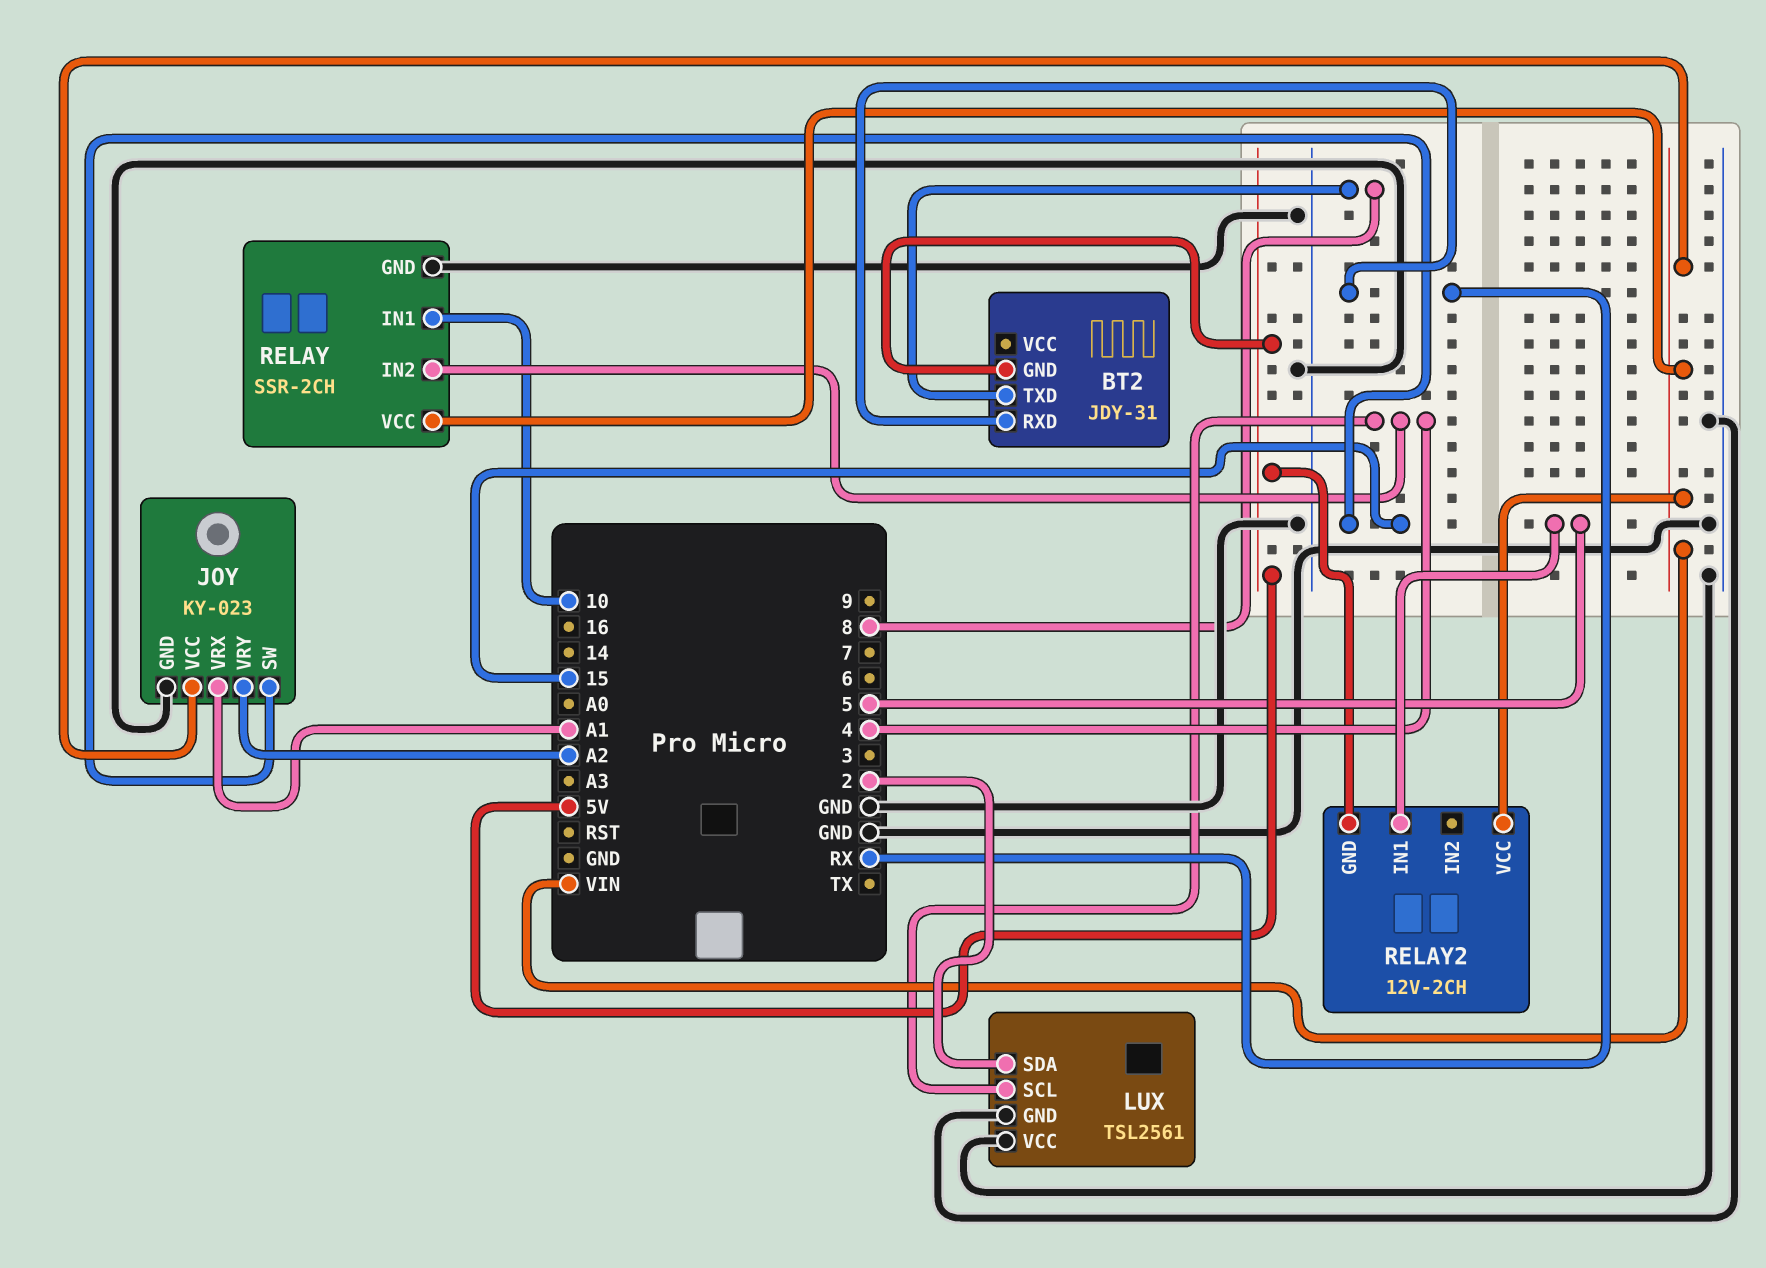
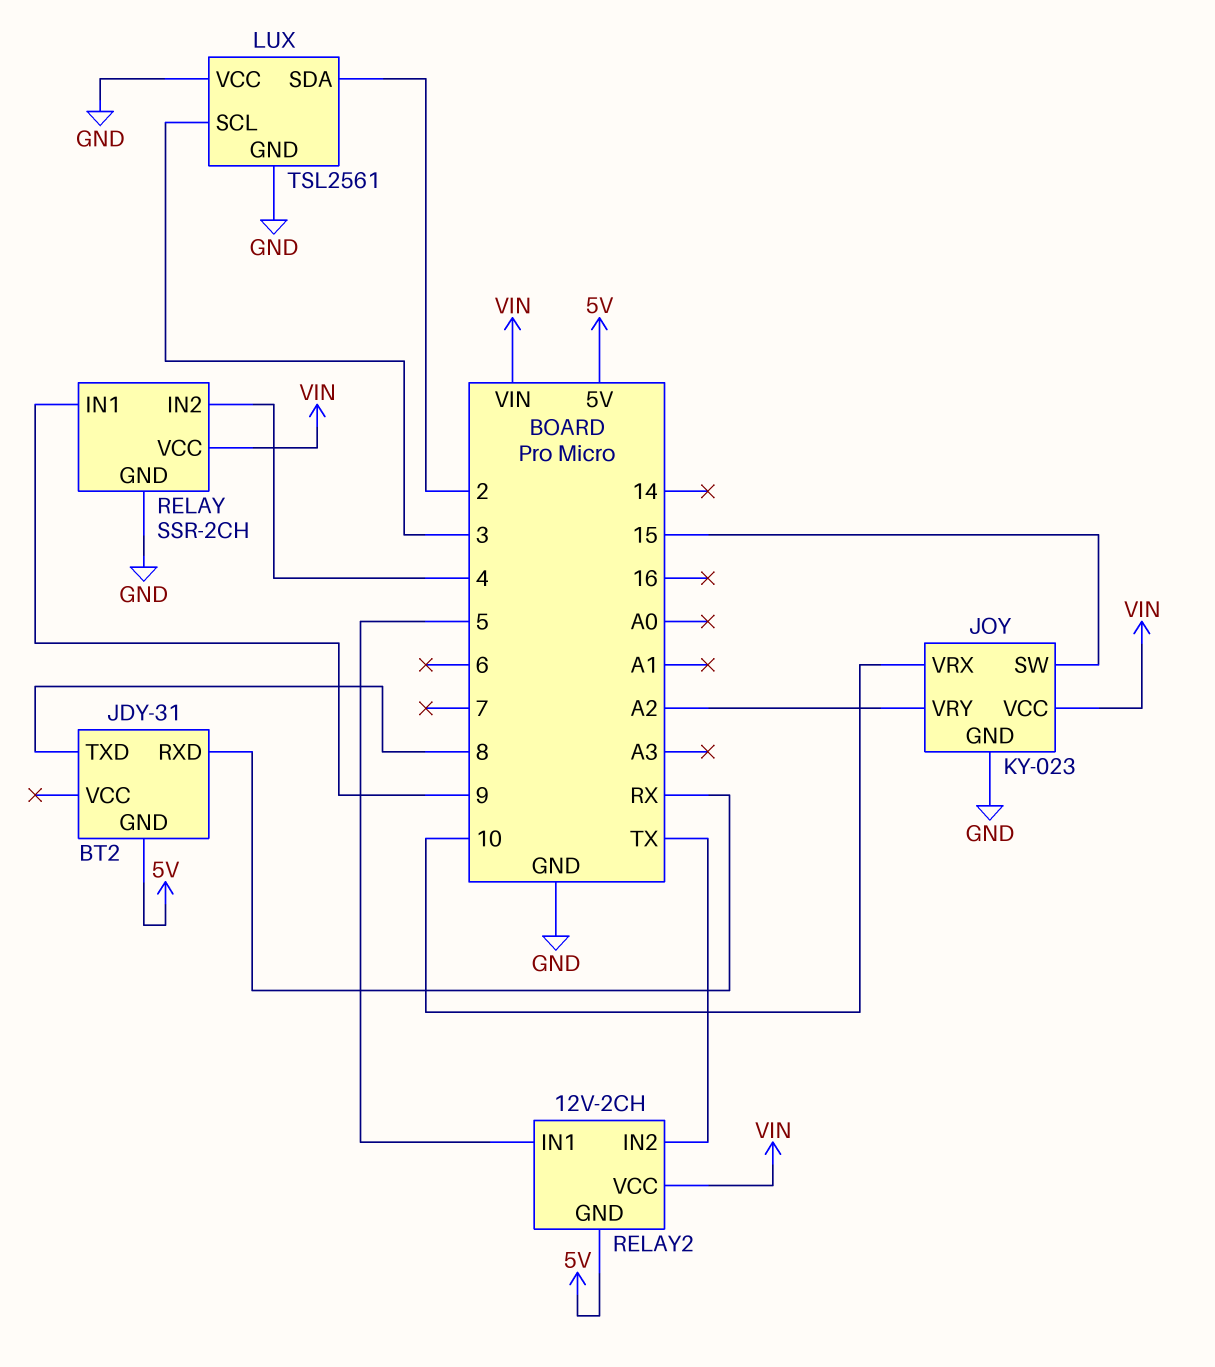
JOY pin VRX: A1 -> 10
LUX pin SCL: 4 -> 3
RELAY pin IN1: 10 -> 9
RELAY2 pin IN2: none -> TX

